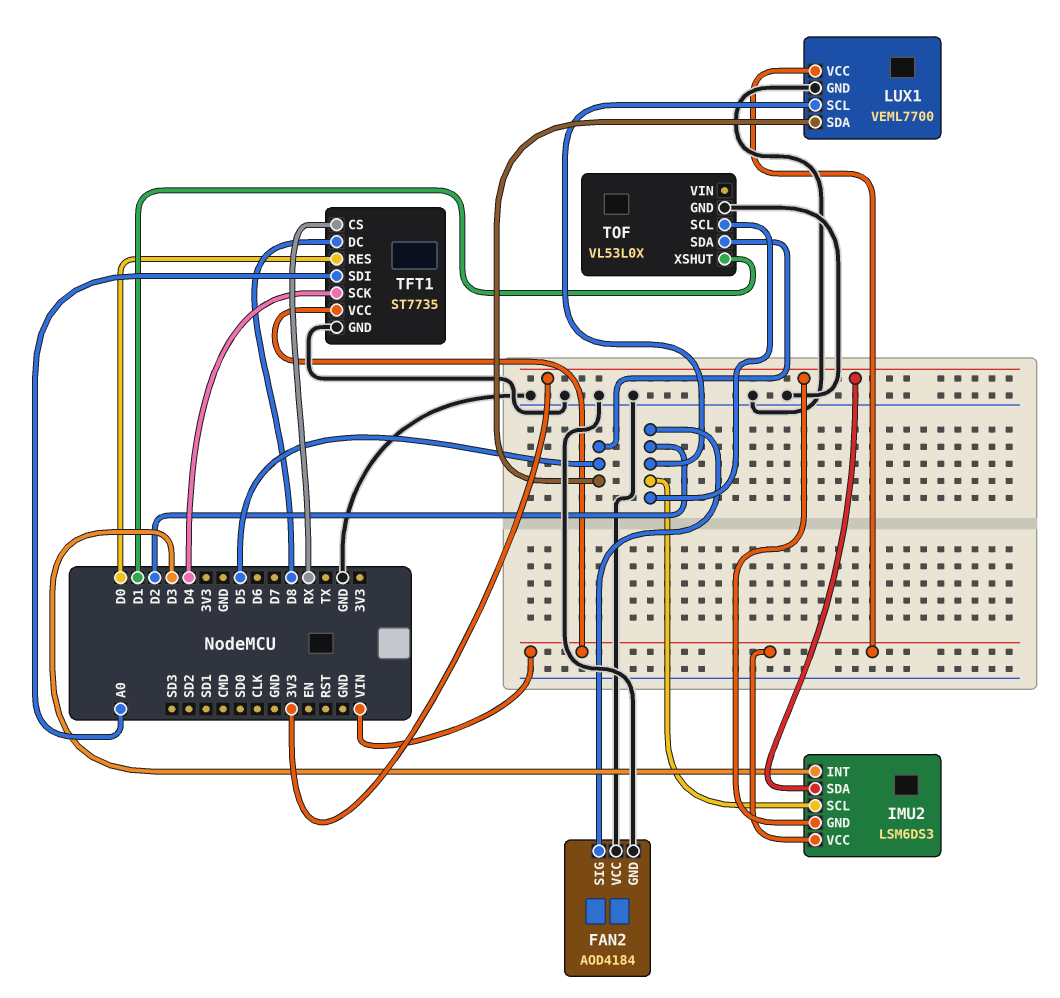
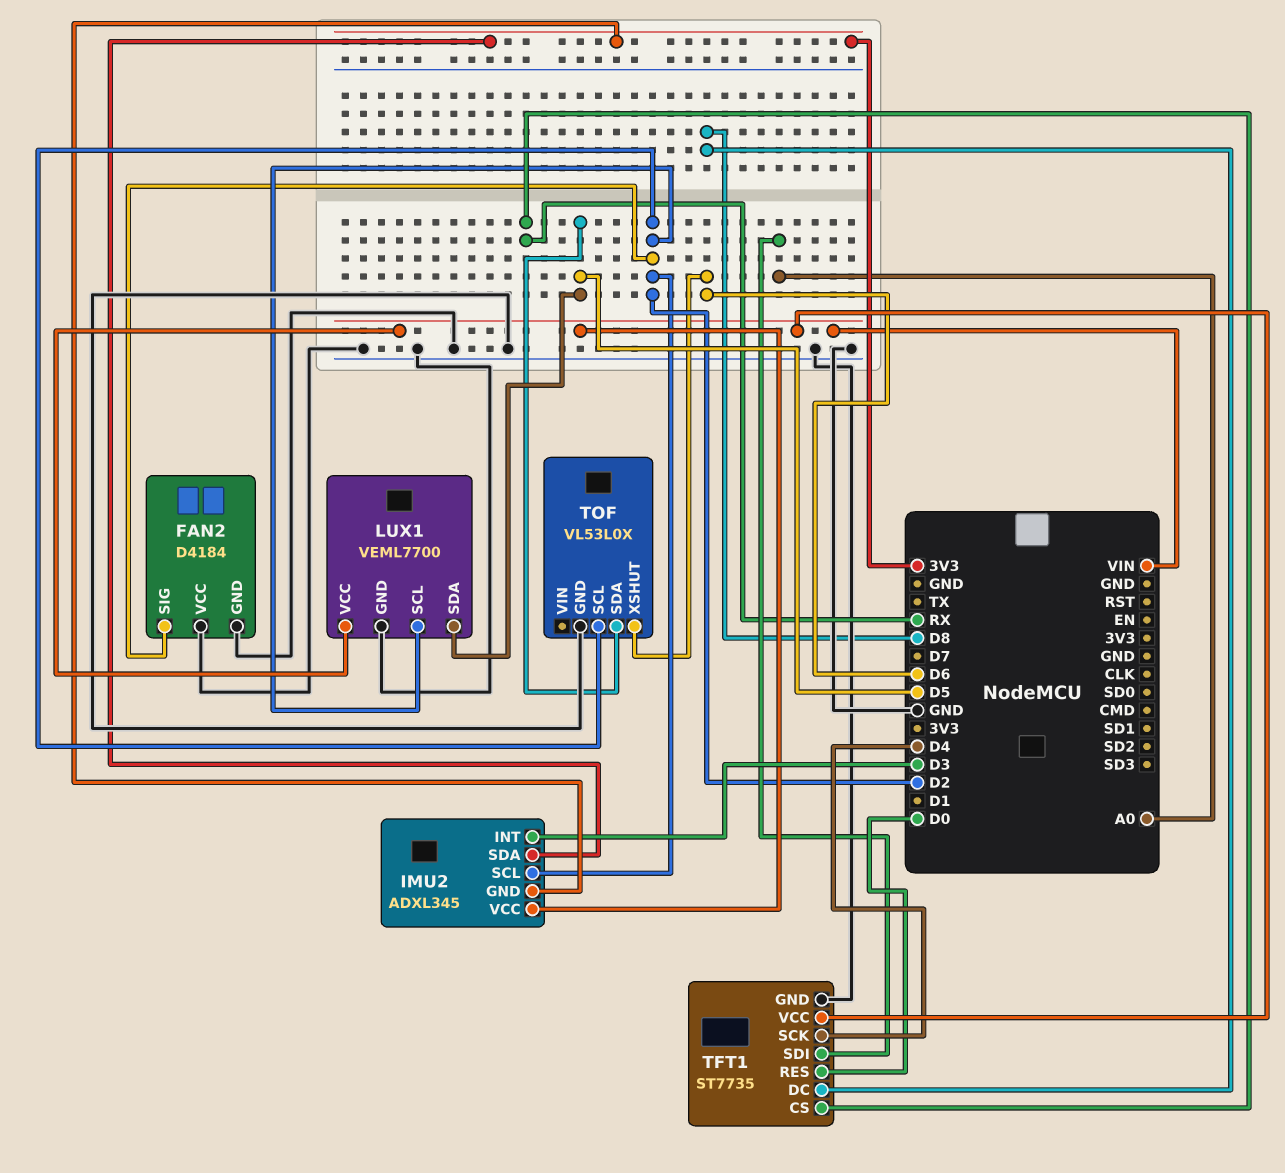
FAN2: AOD4184 -> D4184
IMU2: LSM6DS3 -> ADXL345
TOF pin XSHUT: D1 -> D6

